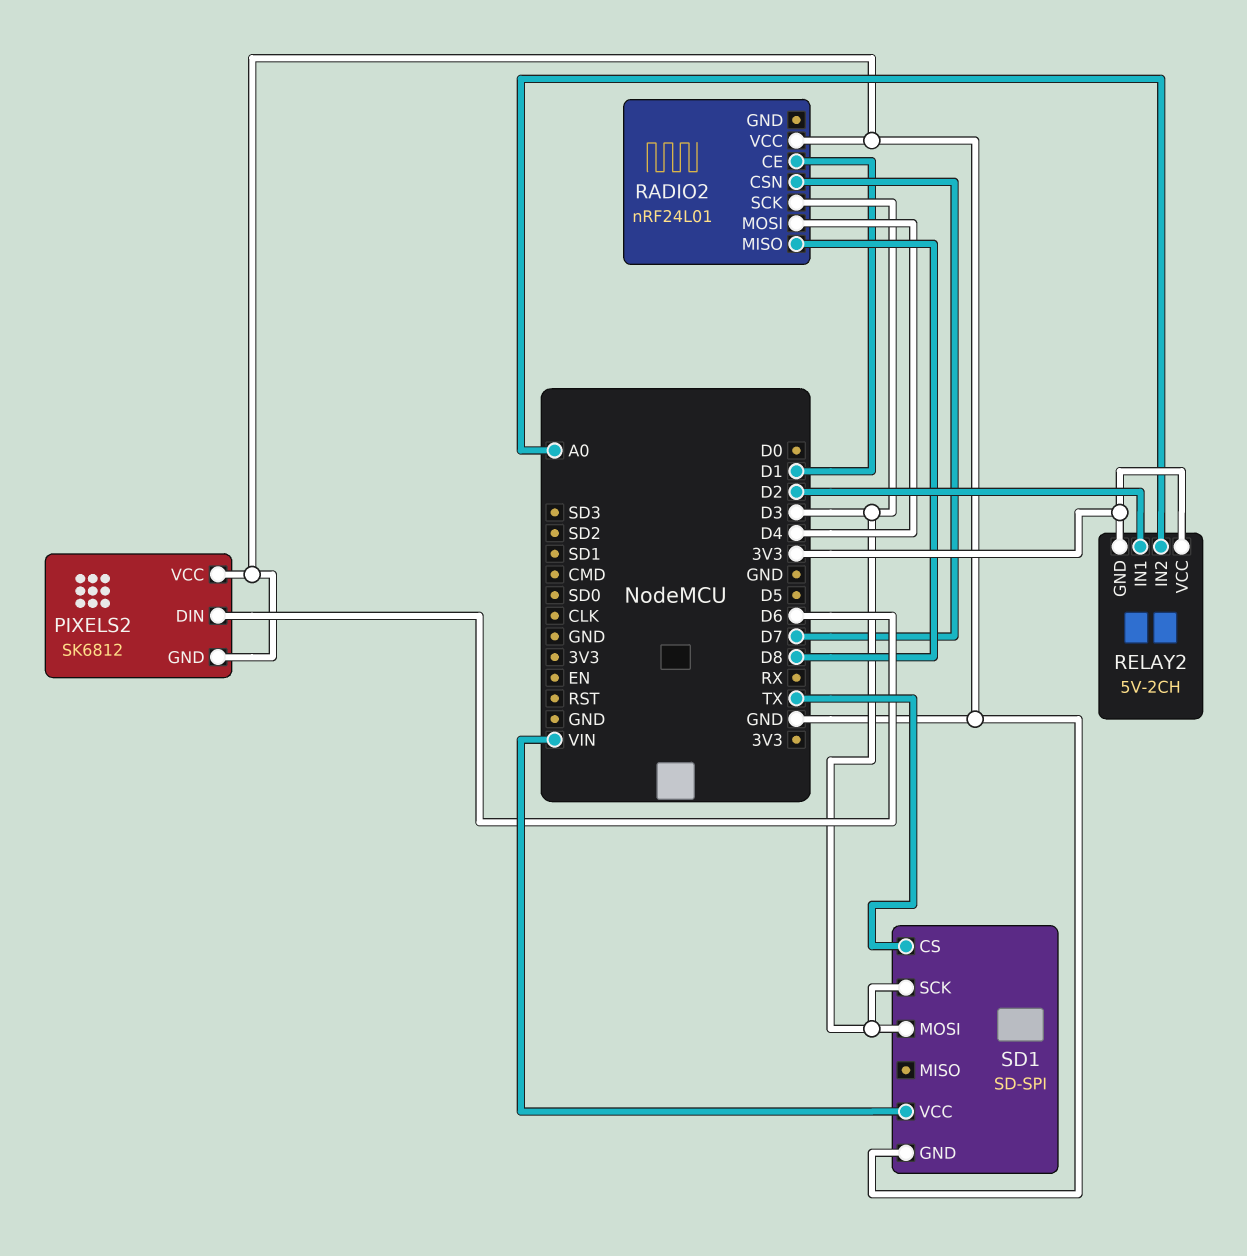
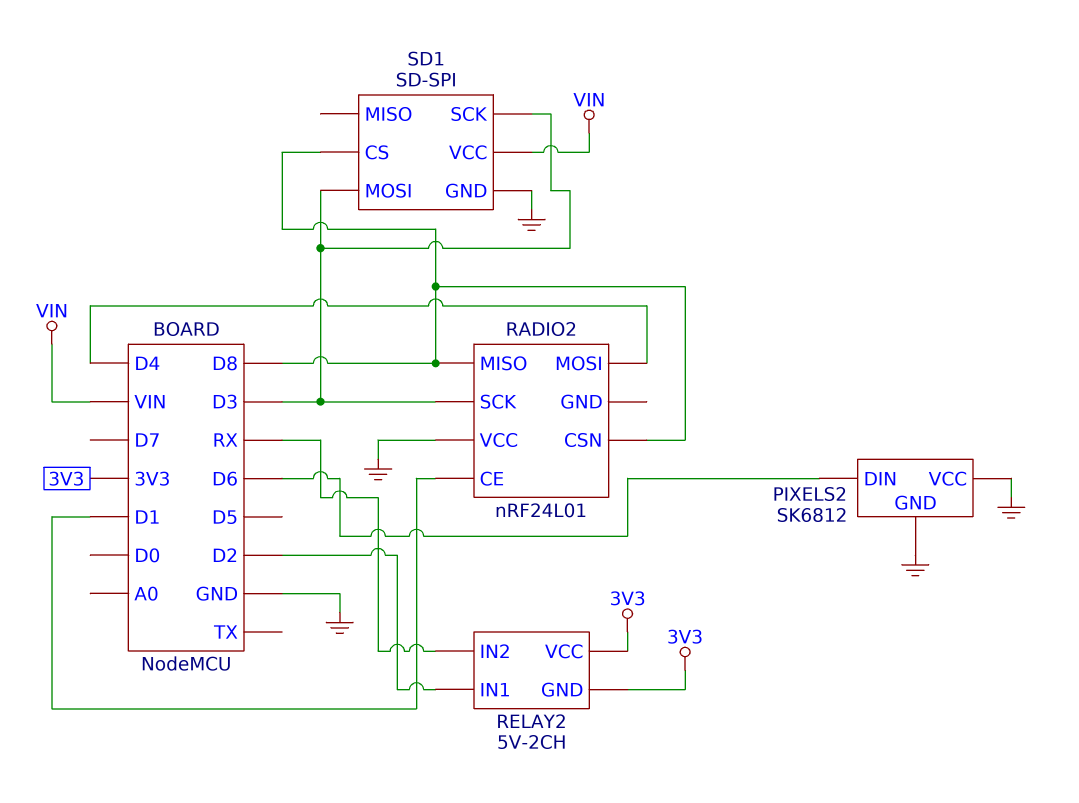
RADIO2 pin CSN: D7 -> D8
RELAY2 pin IN2: A0 -> RX
SD1 pin CS: TX -> D8

